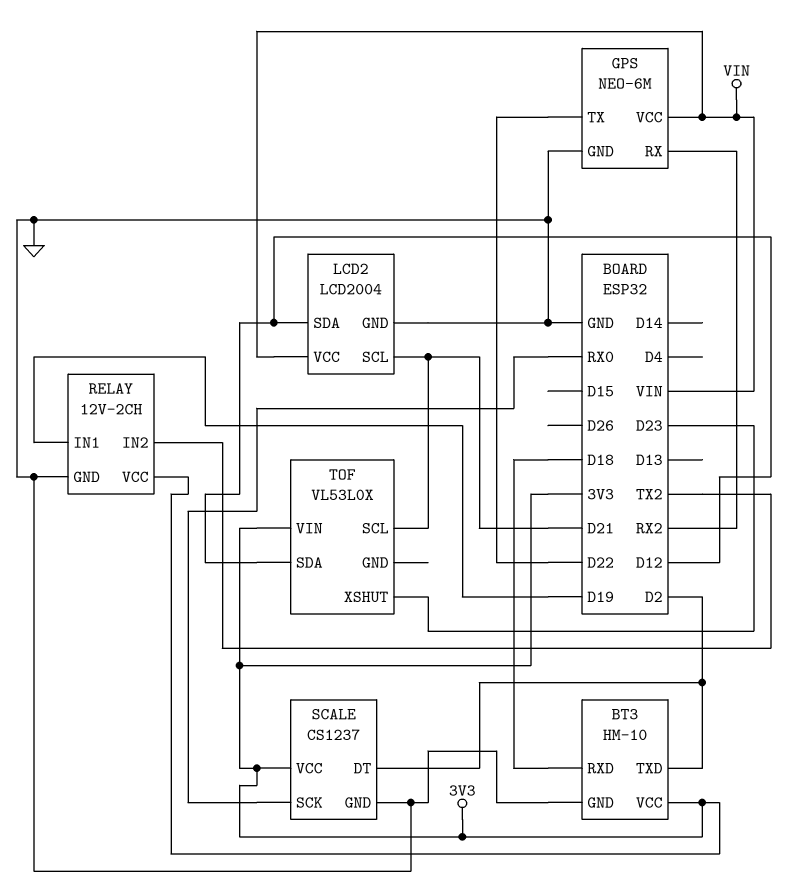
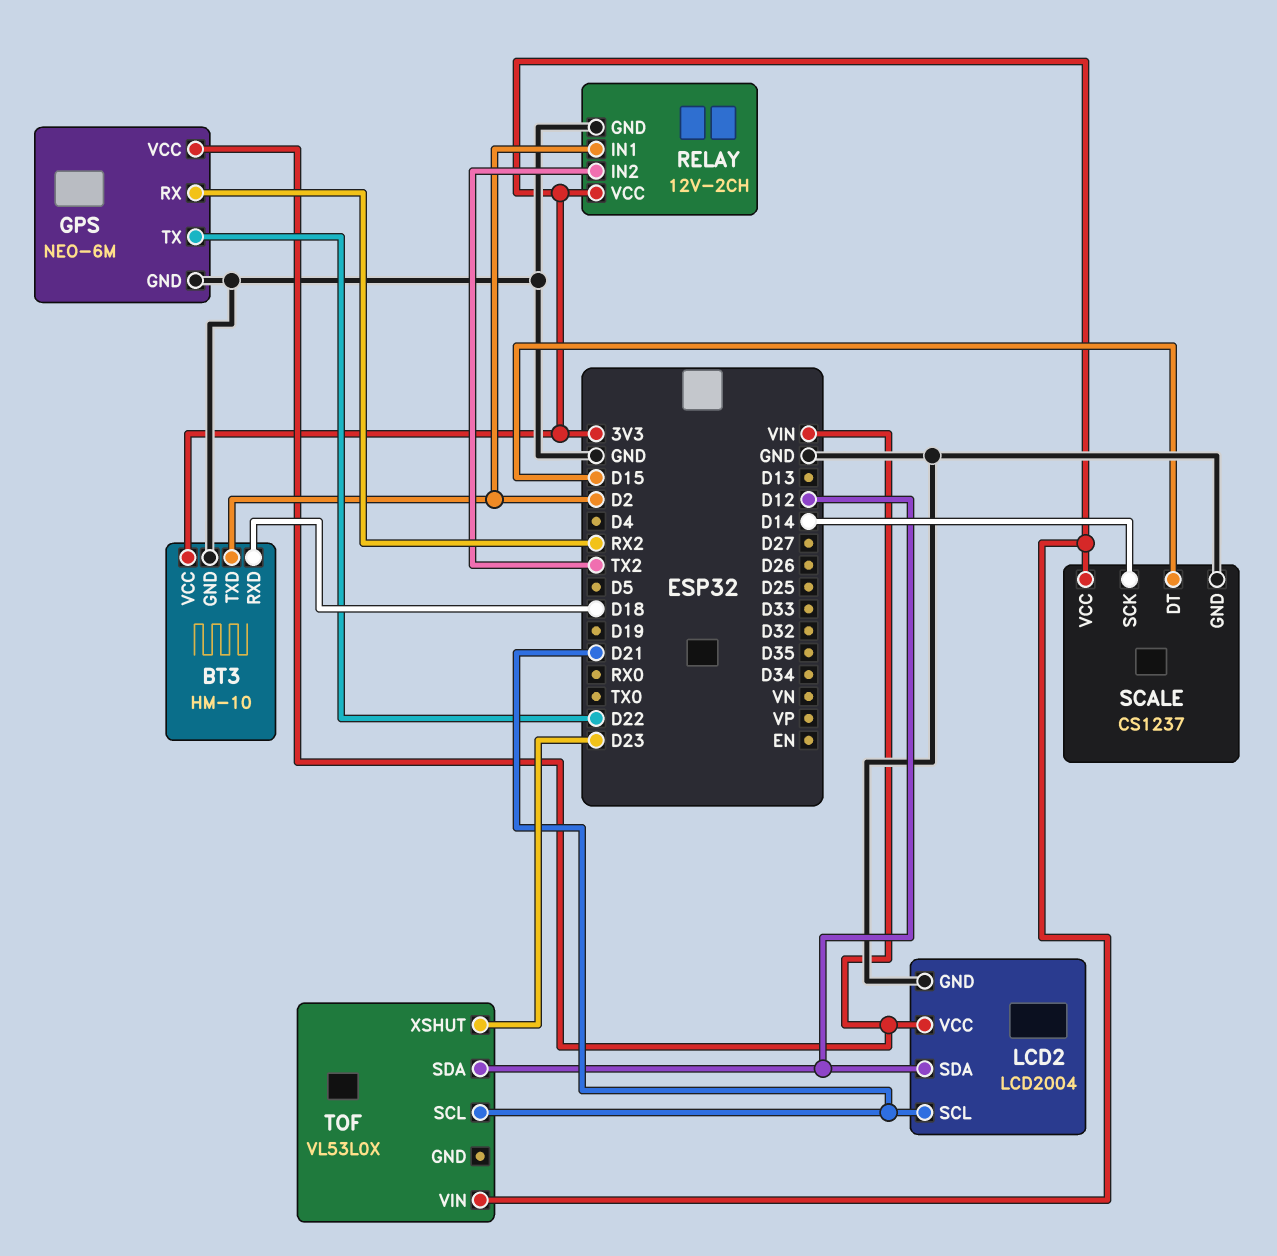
RELAY pin IN1: D19 -> D2
SCALE pin DT: D2 -> D15
SCALE pin SCK: RX0 -> D14

